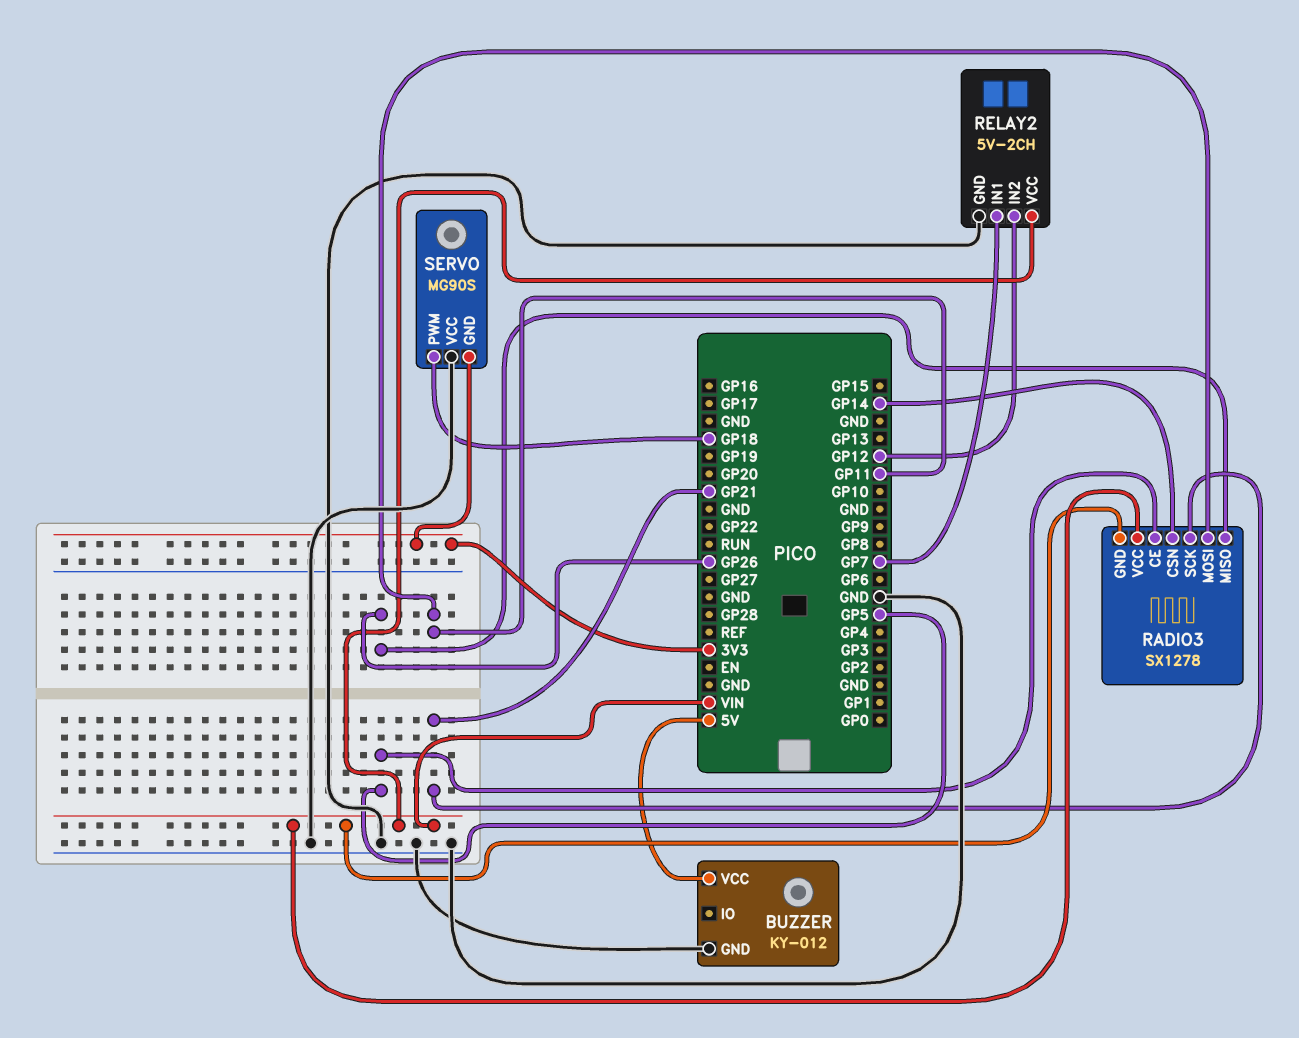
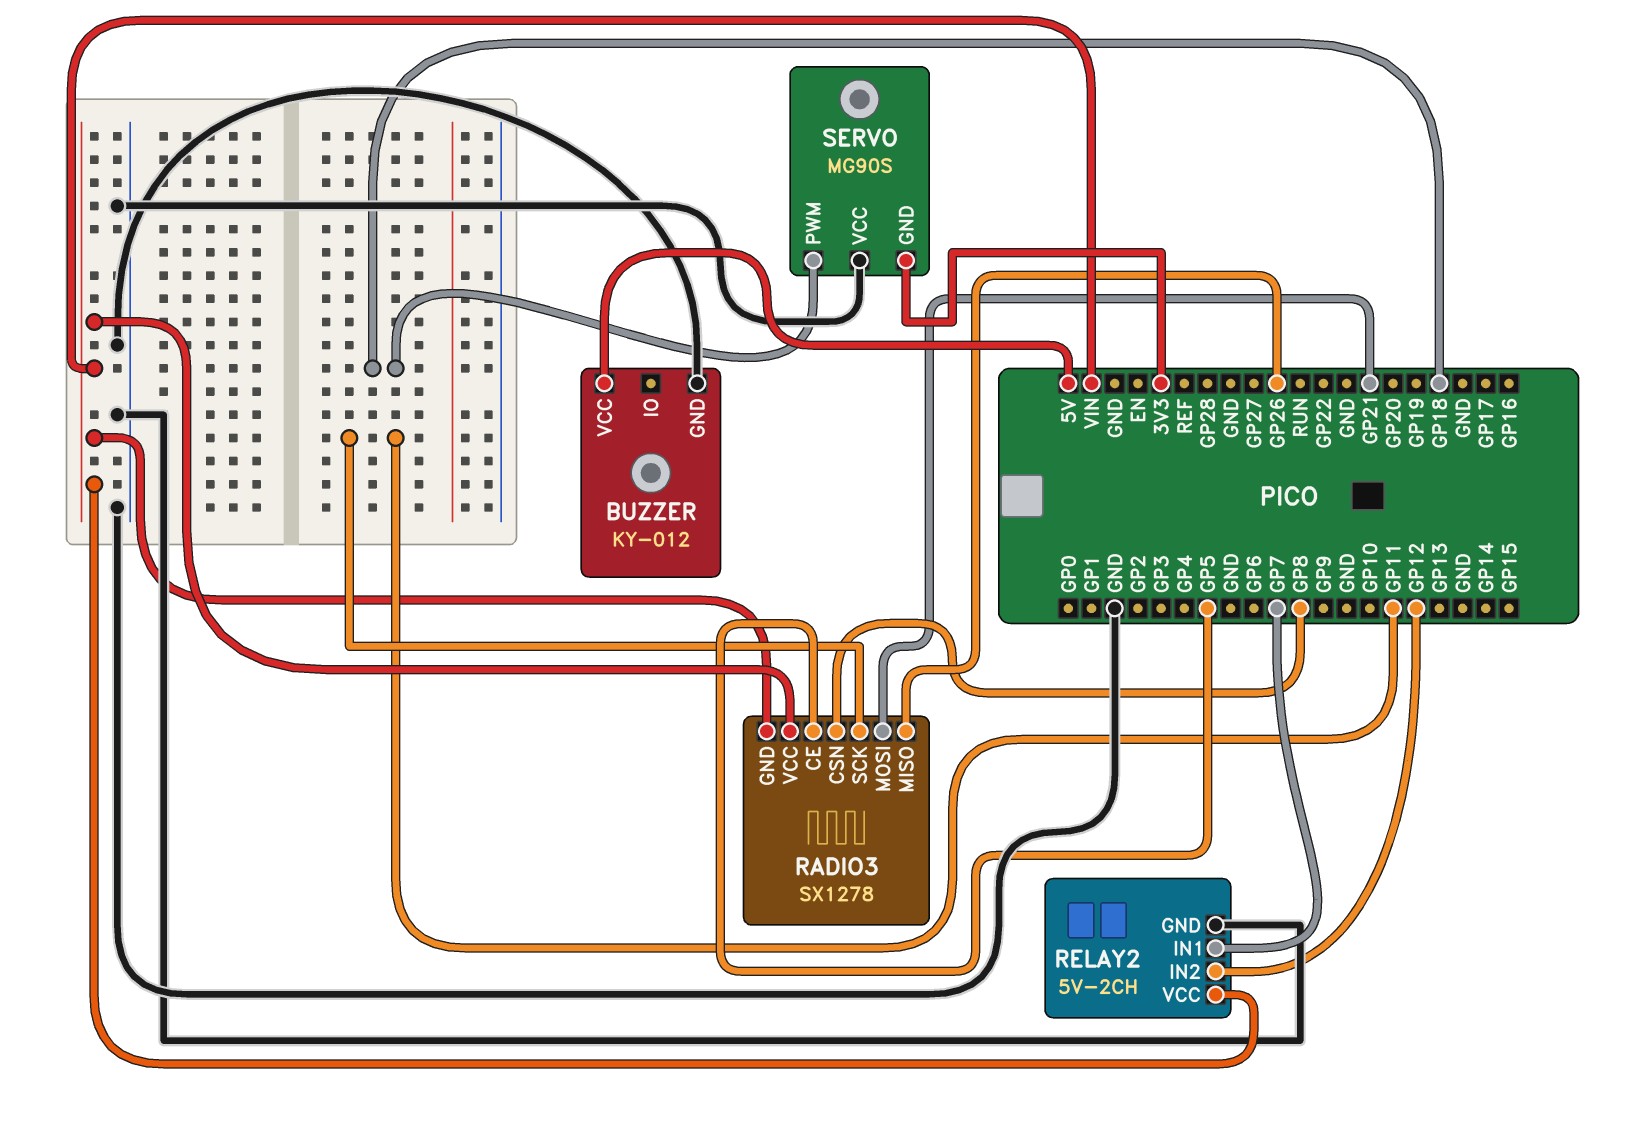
RADIO3 pin CSN: GP14 -> GP8
RADIO3 pin MOSI: GP11 -> GP21
RADIO3 pin SCK: GP21 -> GP11

